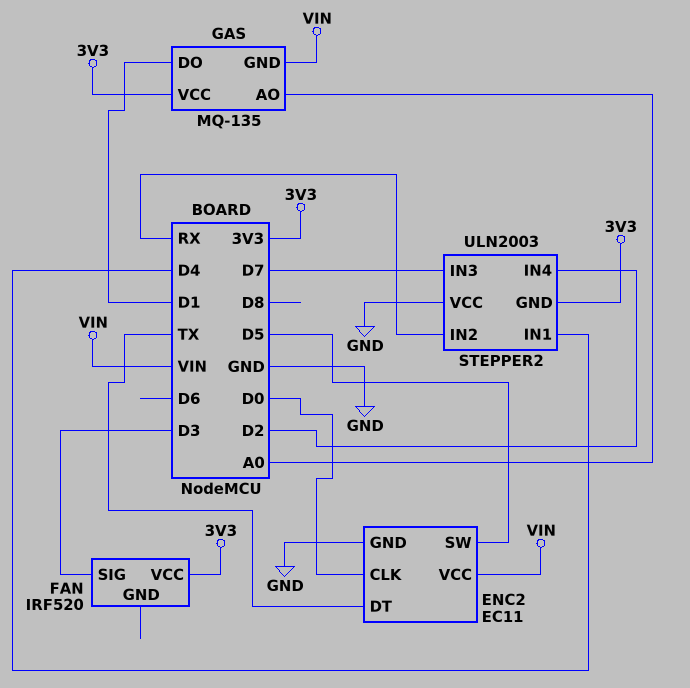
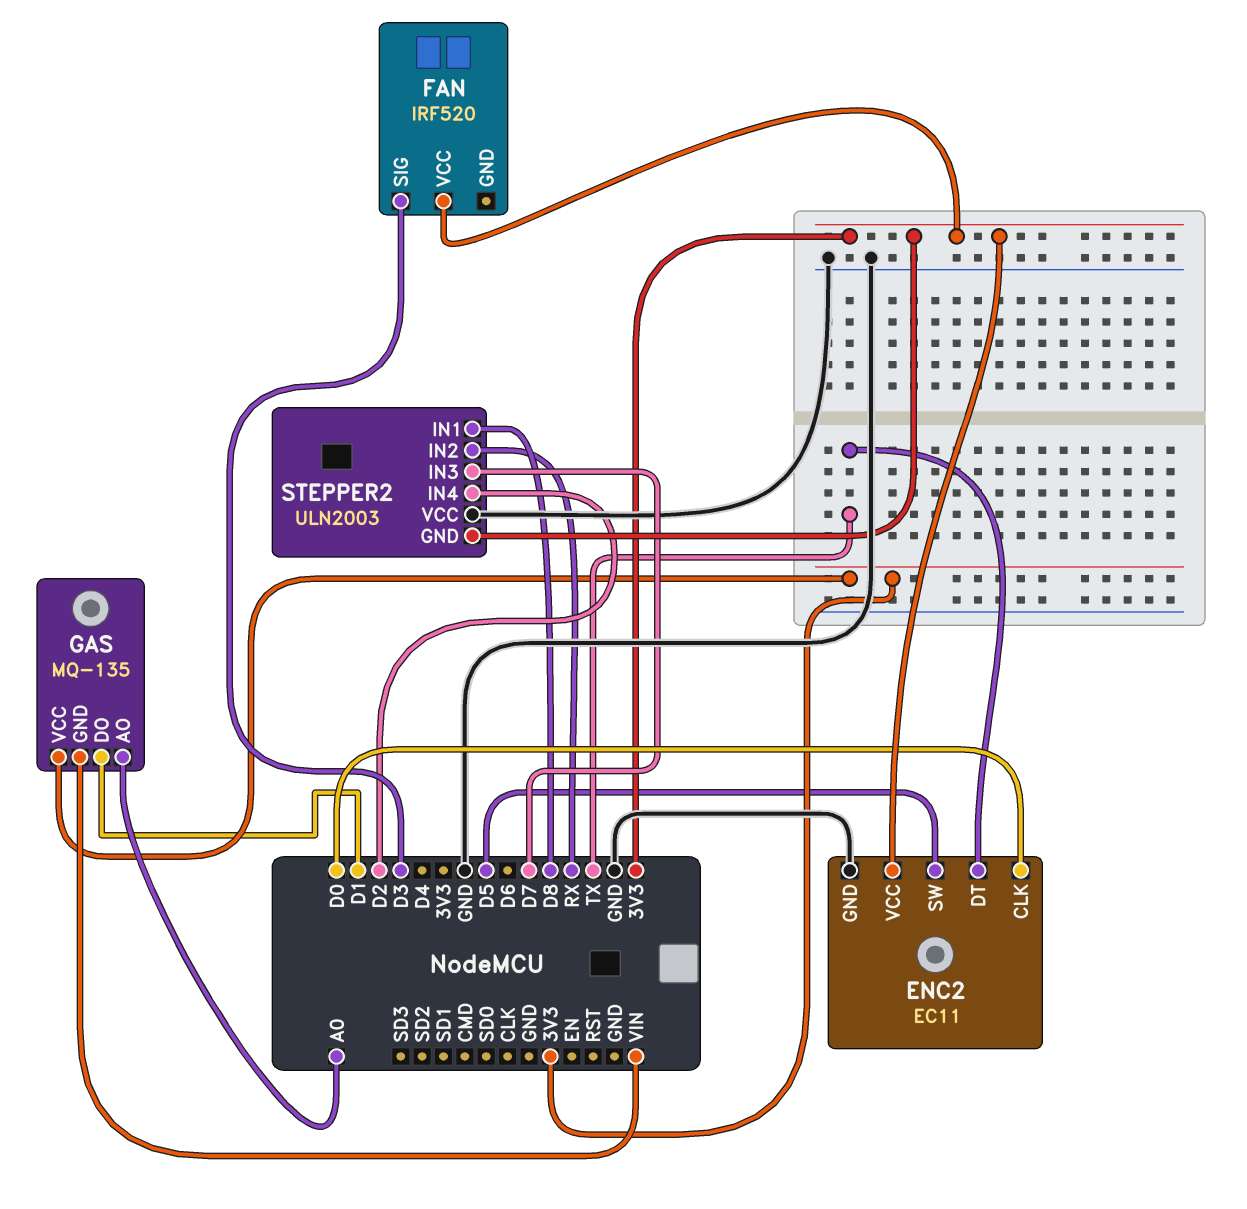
ENC2 pin VCC: VIN -> 3V3
STEPPER2 pin IN1: D4 -> D8

